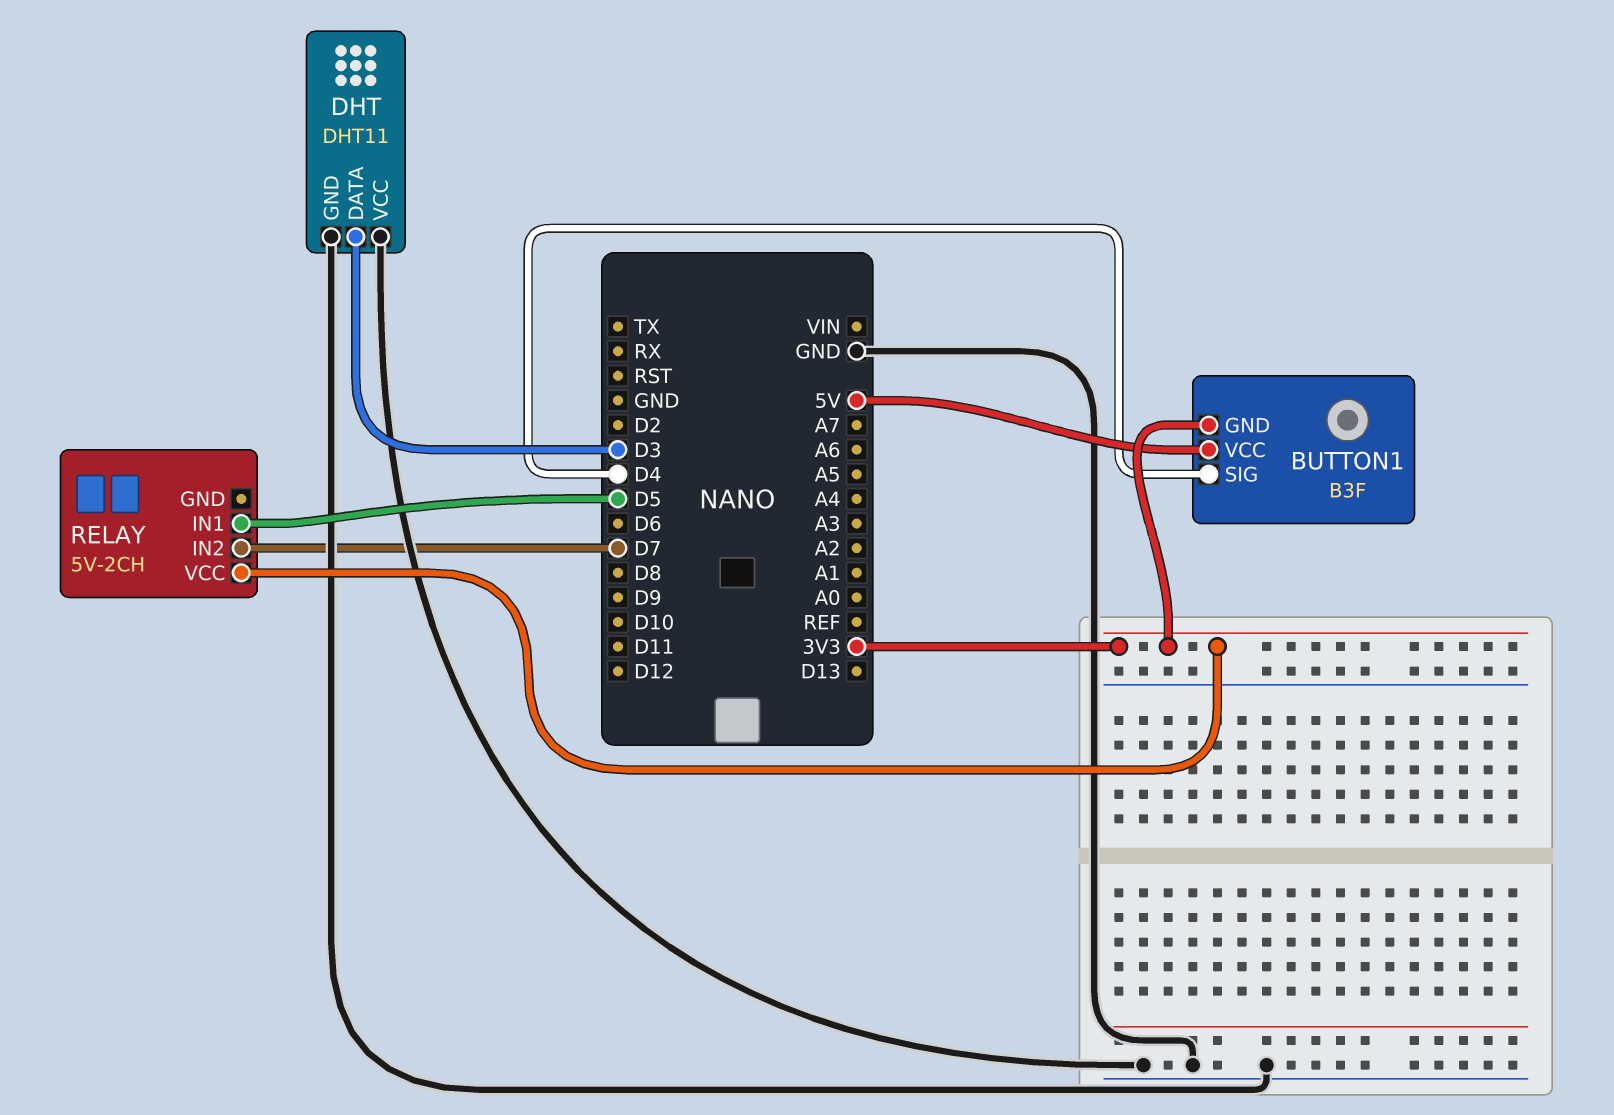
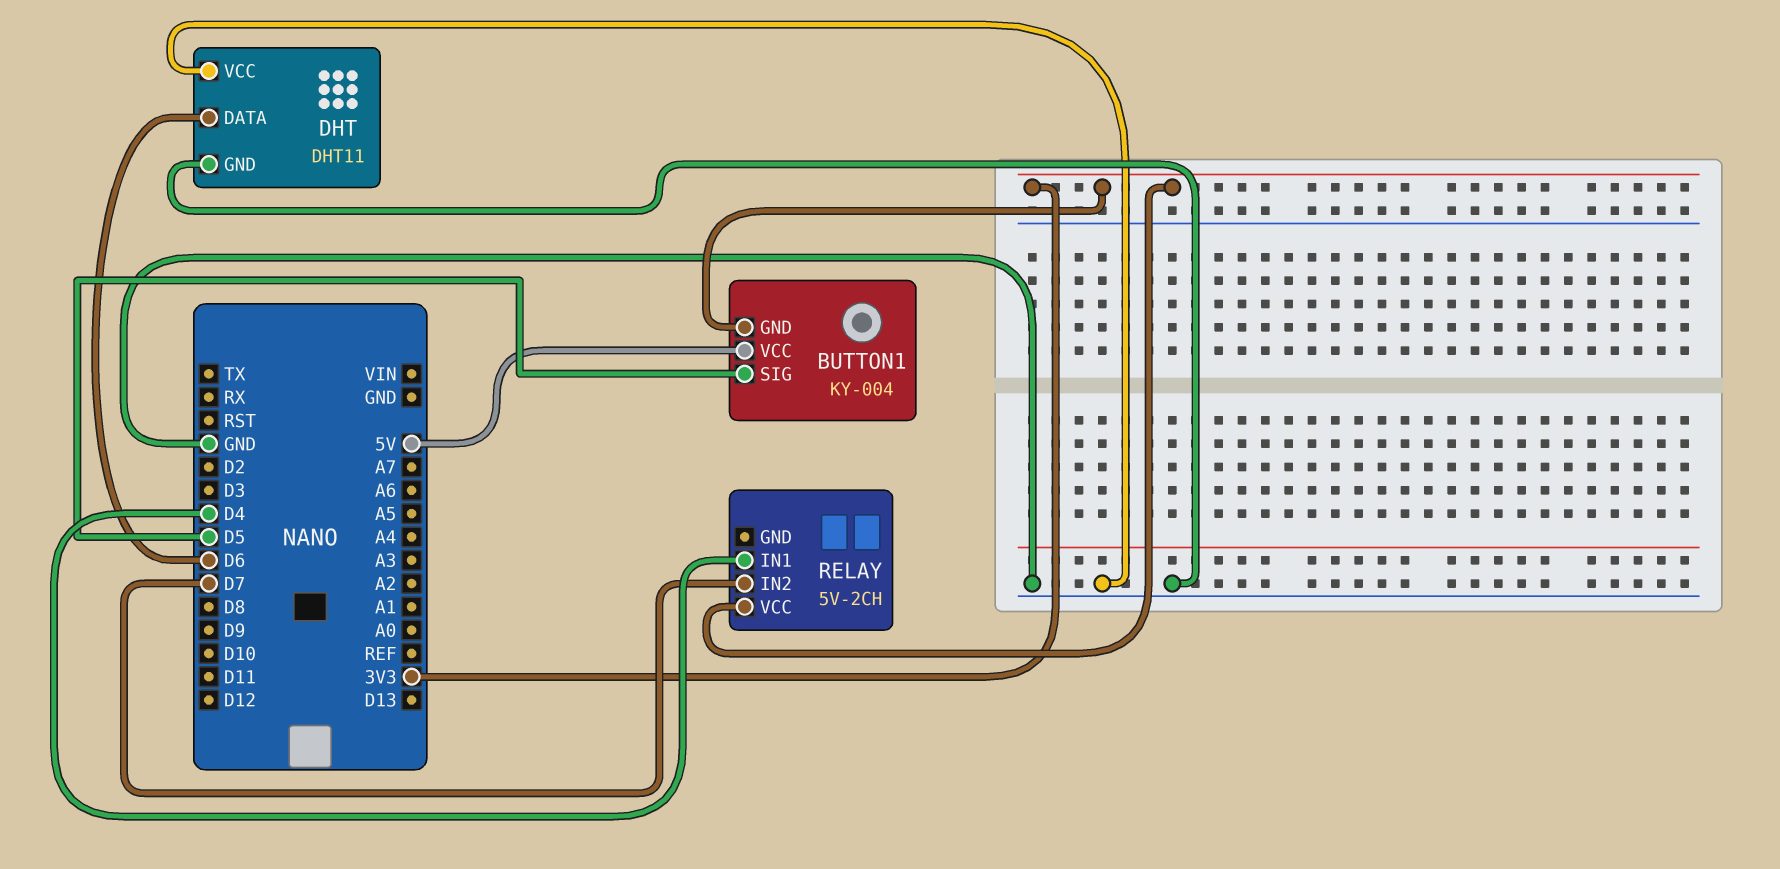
BUTTON1: B3F -> KY-004
BUTTON1 pin SIG: D4 -> D5
DHT pin DATA: D3 -> D6
RELAY pin IN1: D5 -> D4

